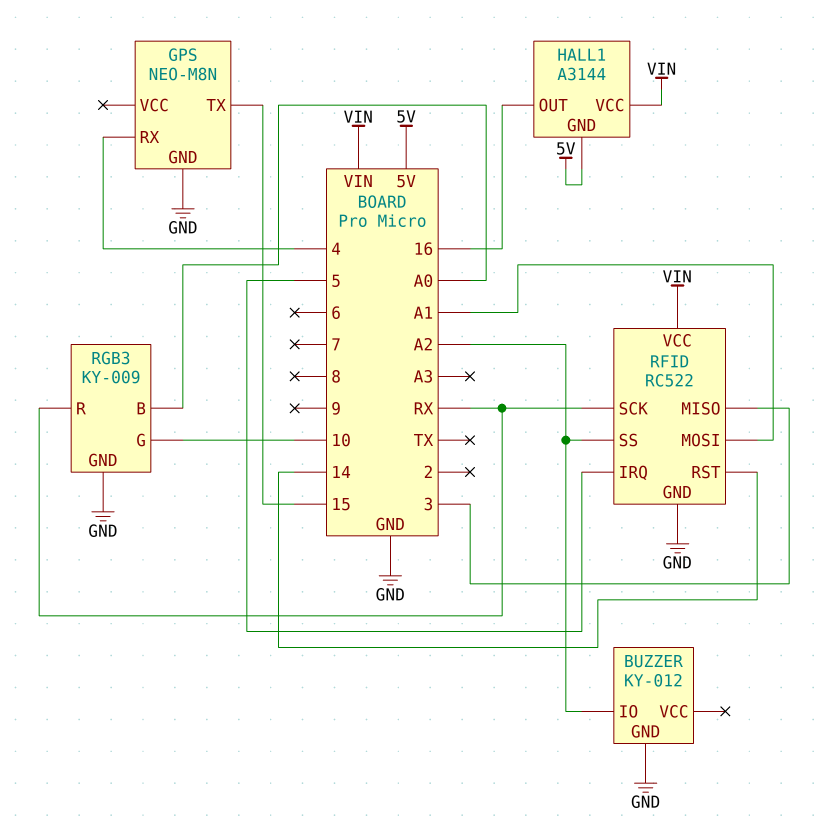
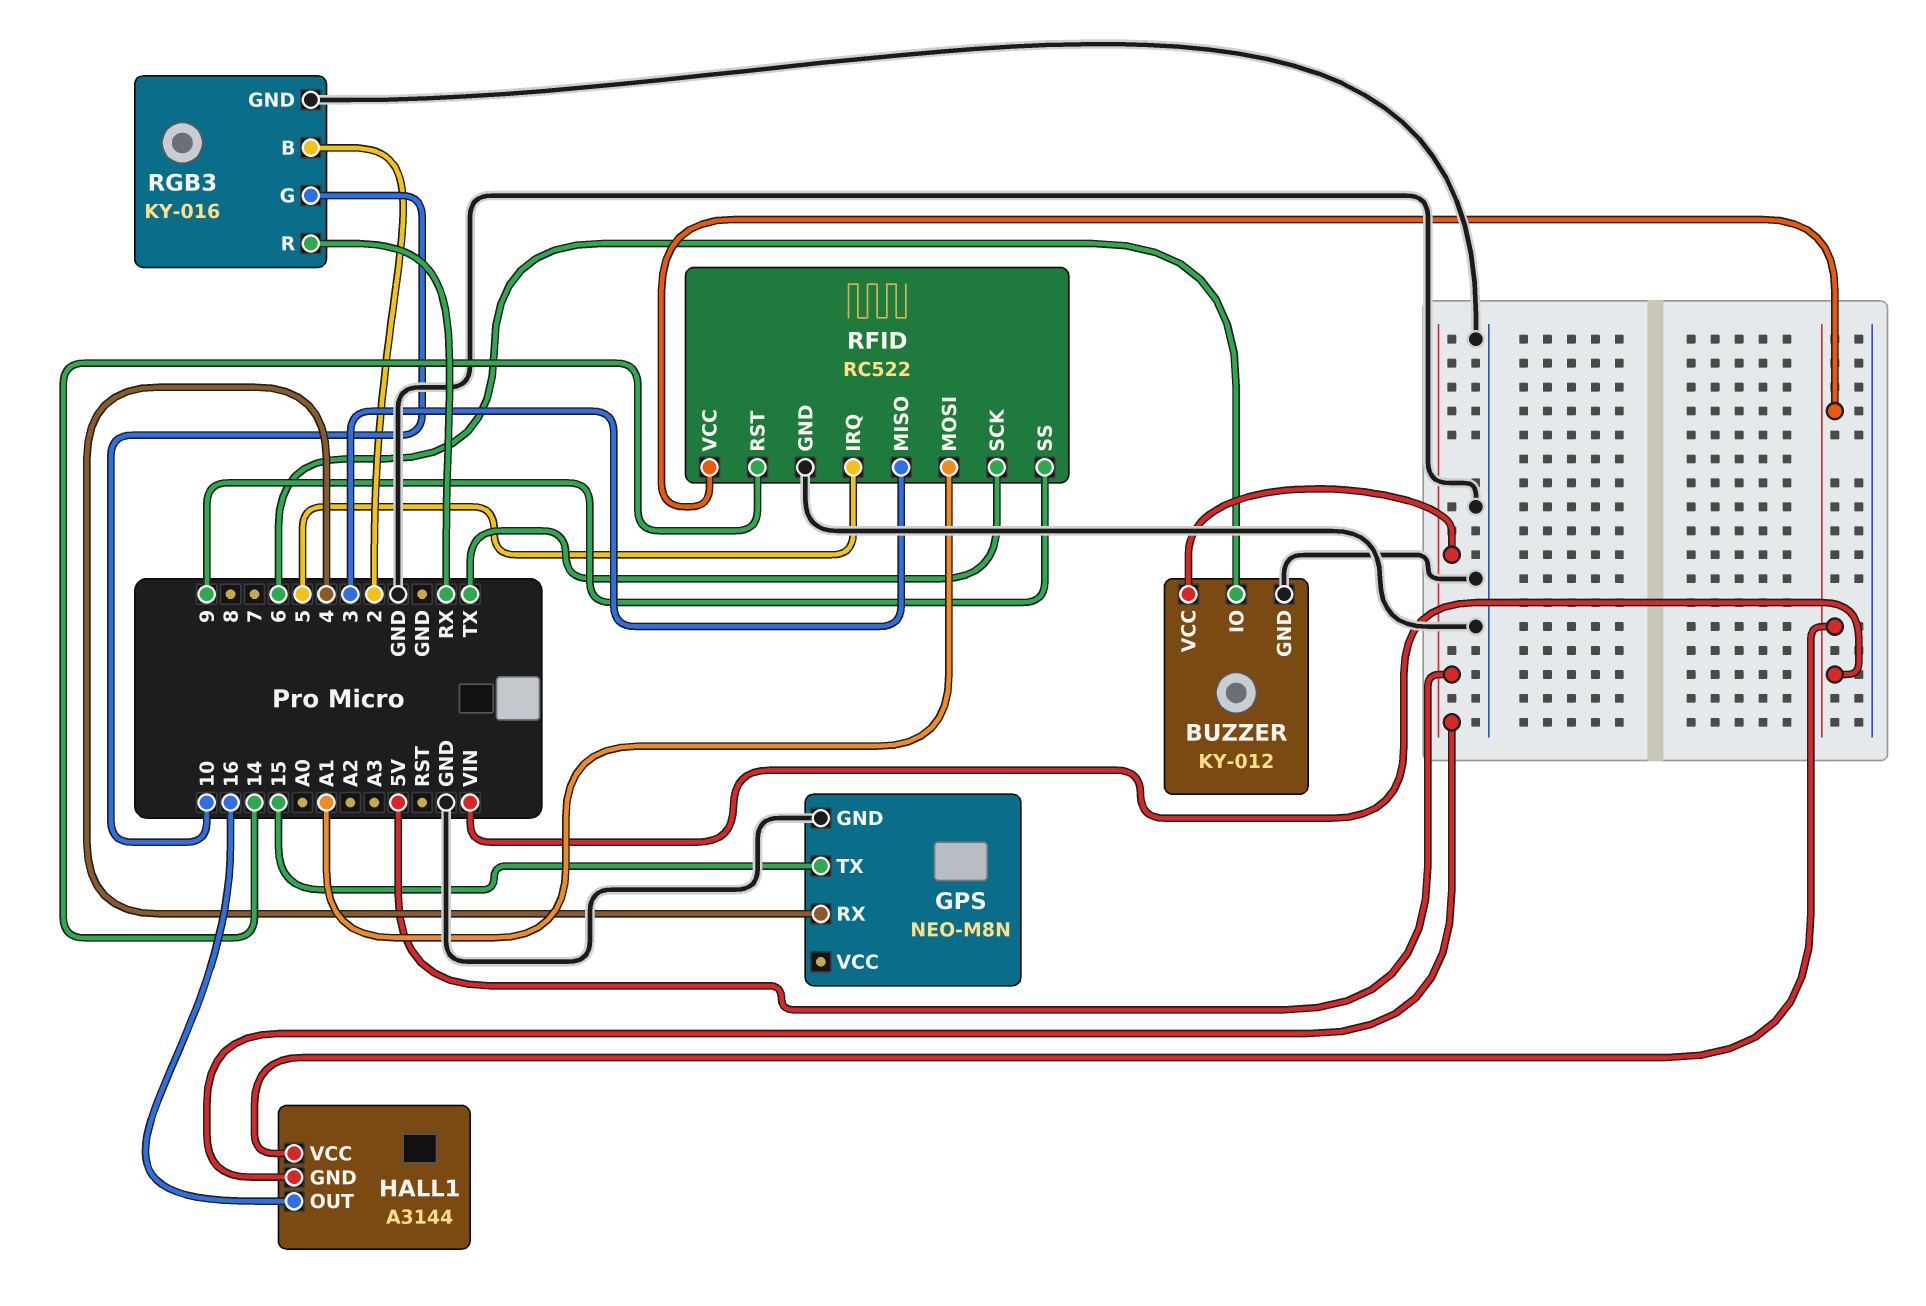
BUZZER pin IO: A2 -> 6
BUZZER pin VCC: none -> 5V
RFID pin SCK: RX -> TX
RFID pin SS: A2 -> 9
RGB3: KY-009 -> KY-016
RGB3 pin B: A0 -> 2

